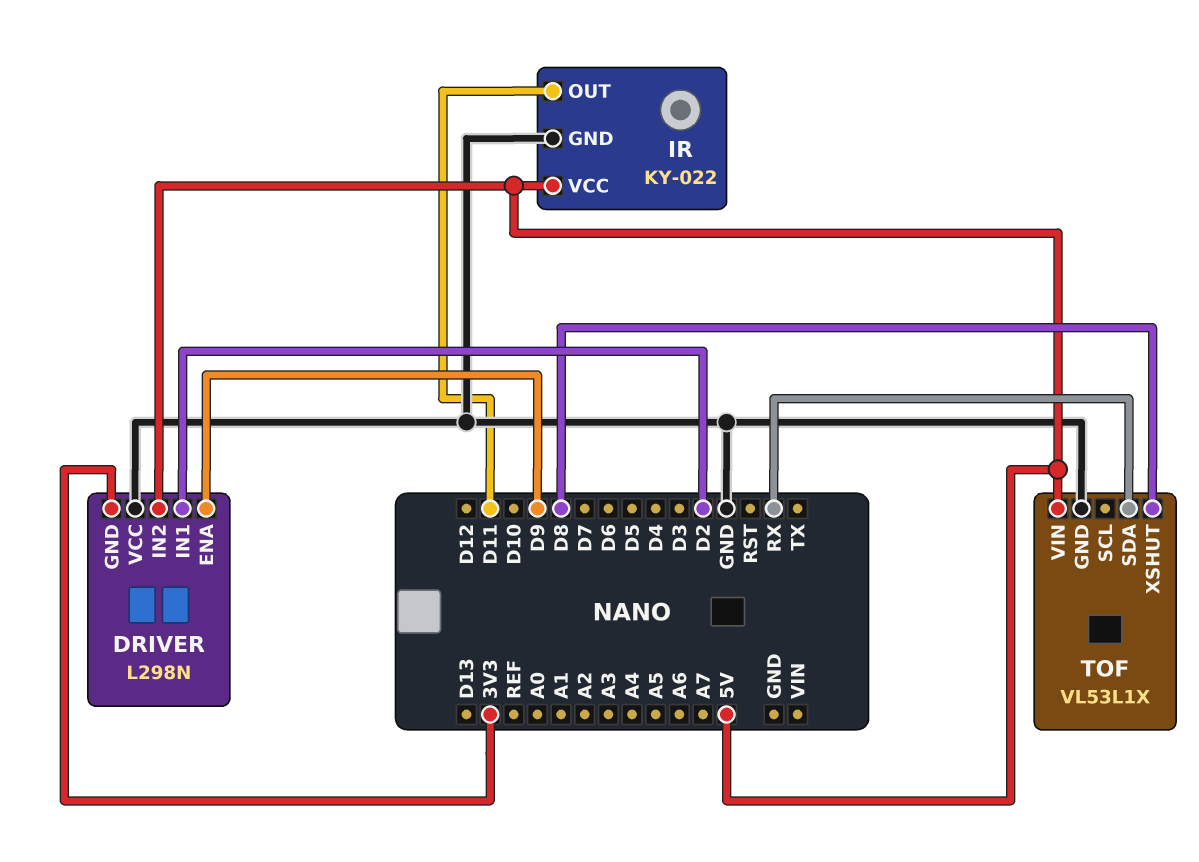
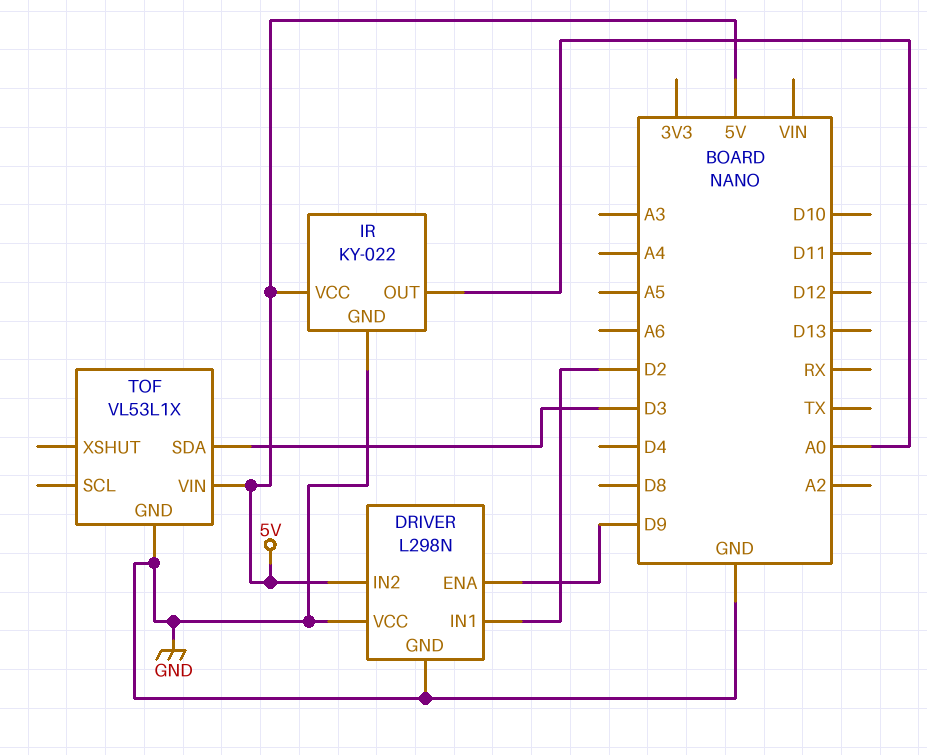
DRIVER pin GND: 3V3 -> GND
IR pin OUT: D11 -> A0
TOF pin SDA: RX -> D3
TOF pin XSHUT: D8 -> none

